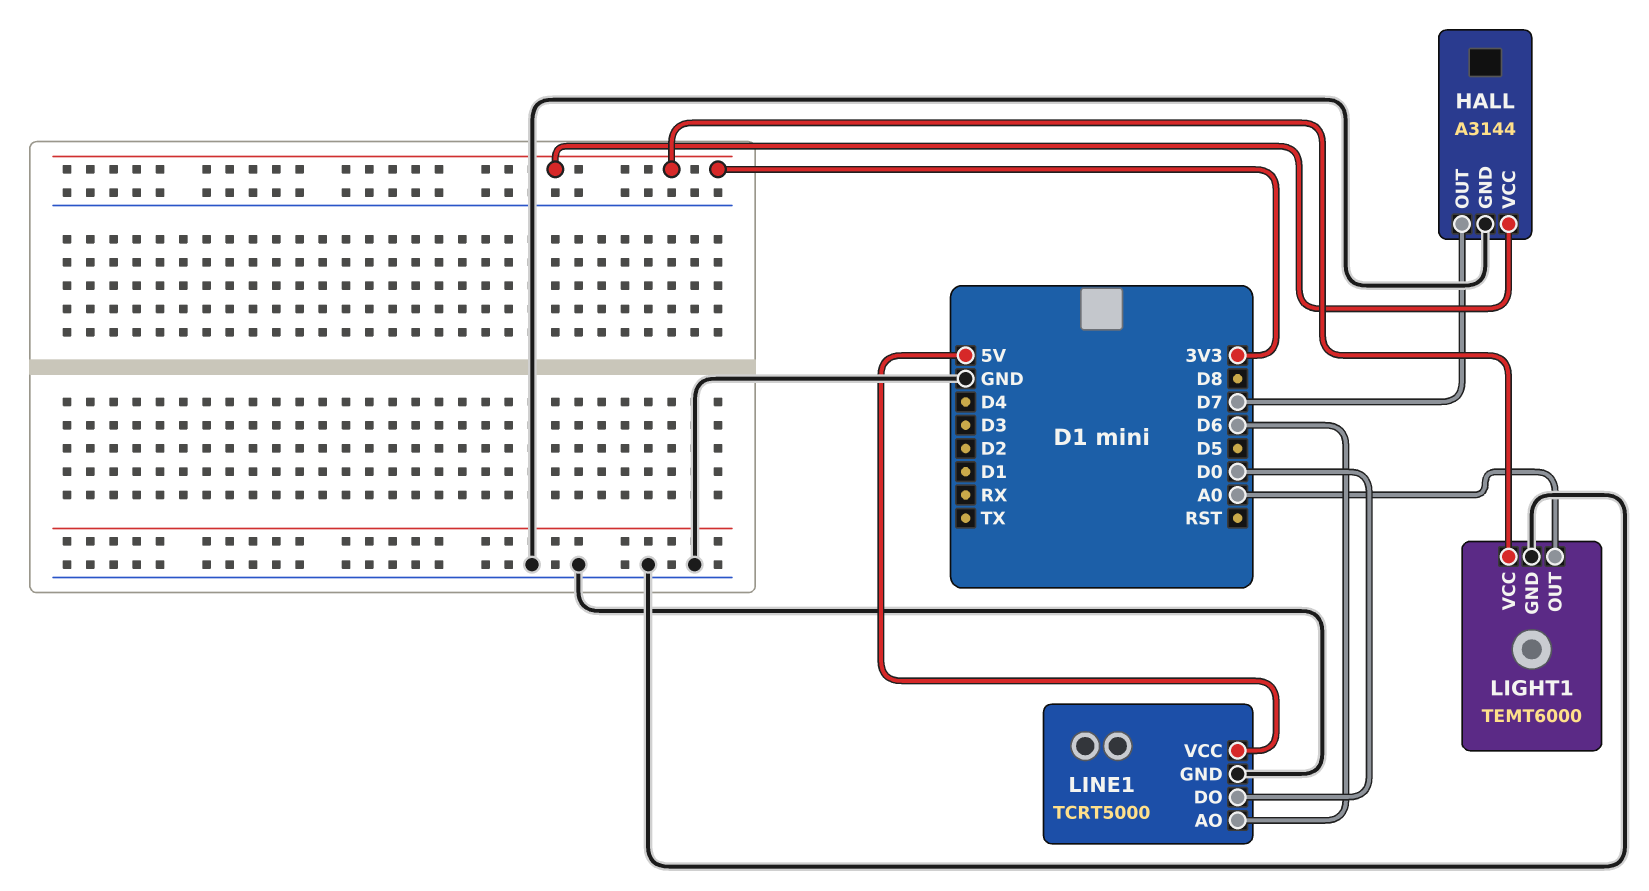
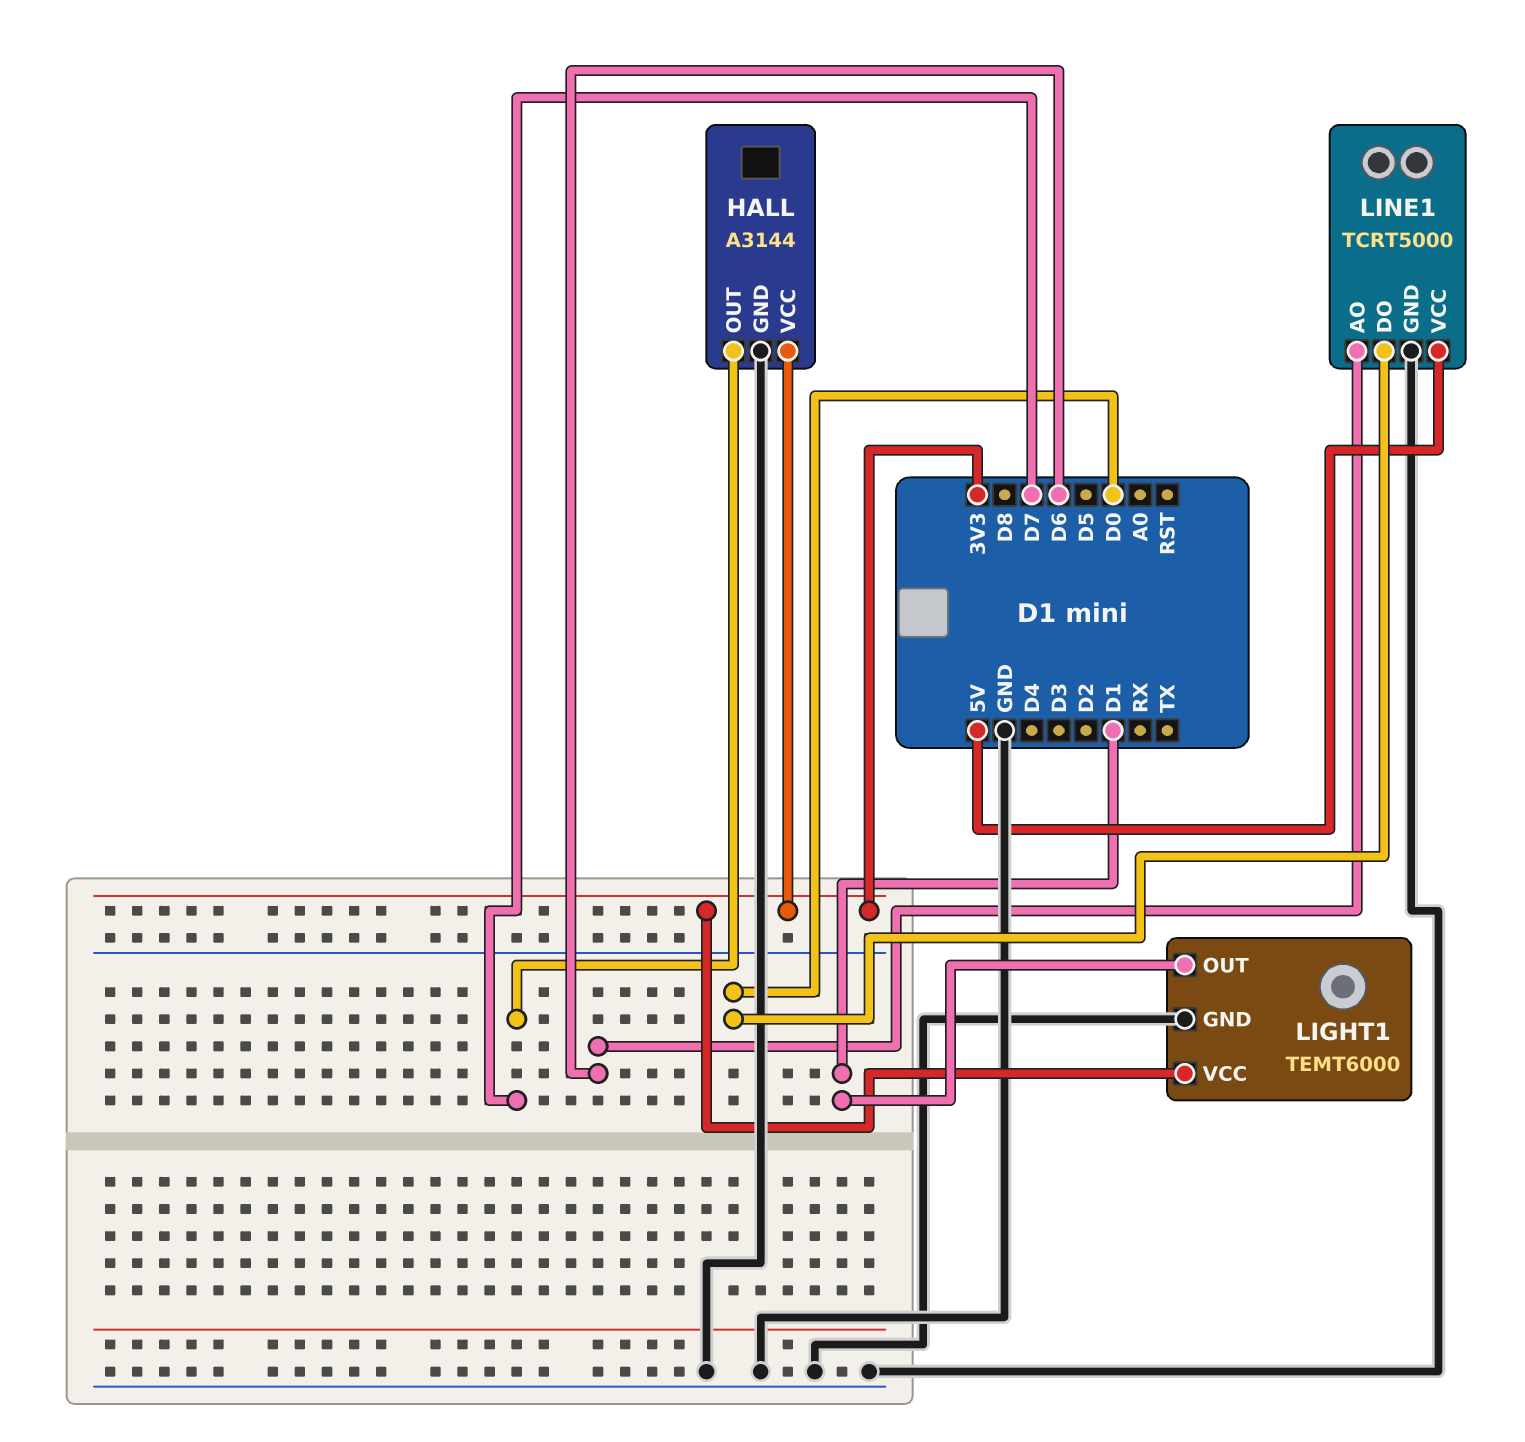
LIGHT1 pin OUT: A0 -> D1

